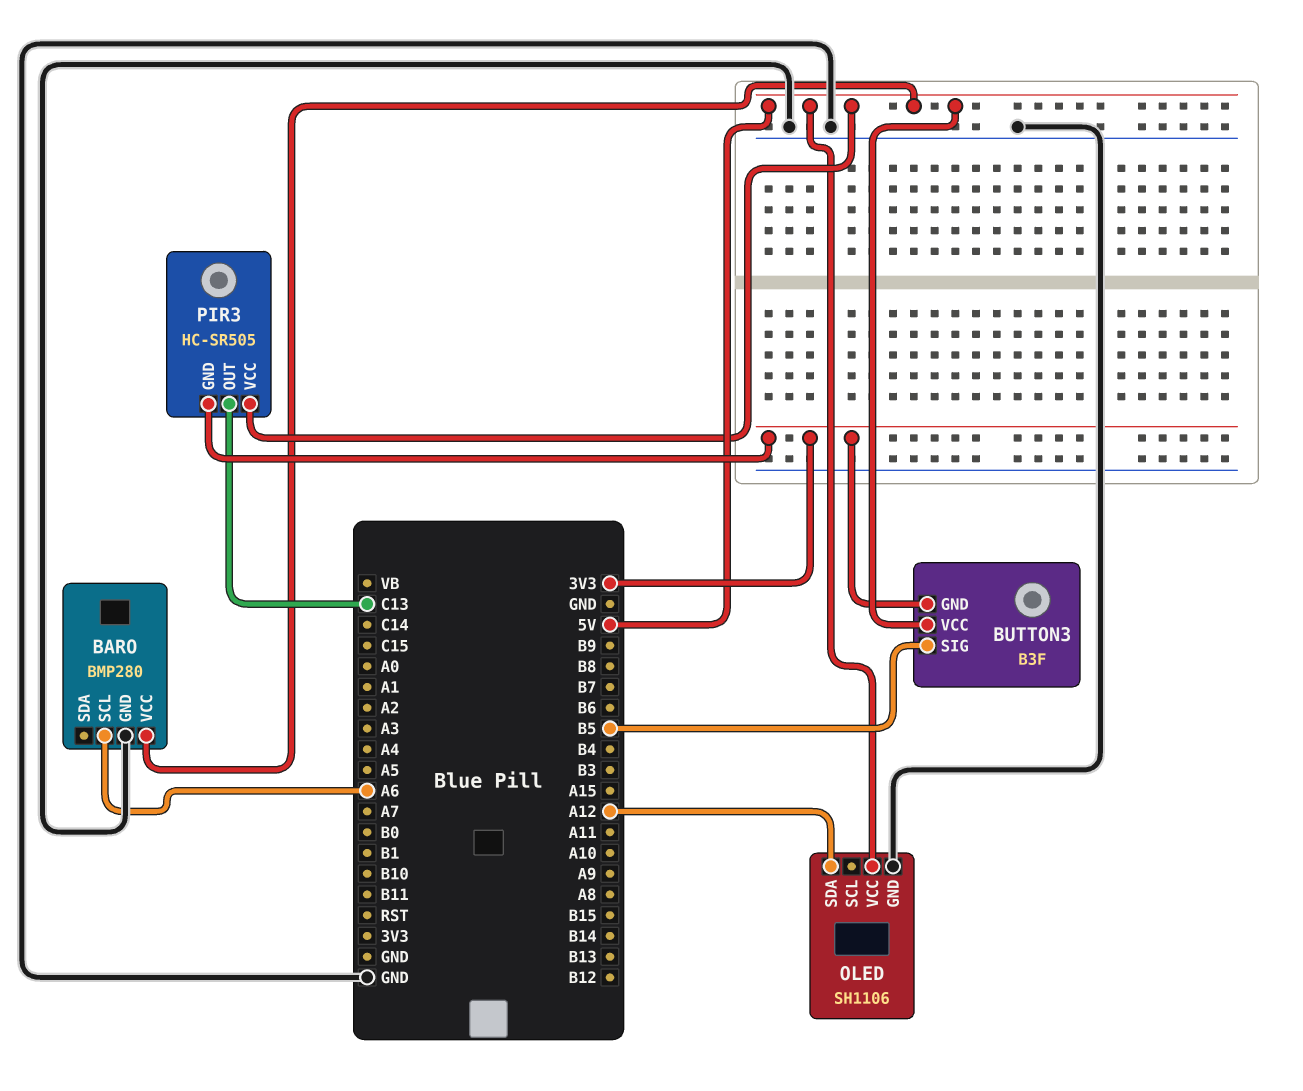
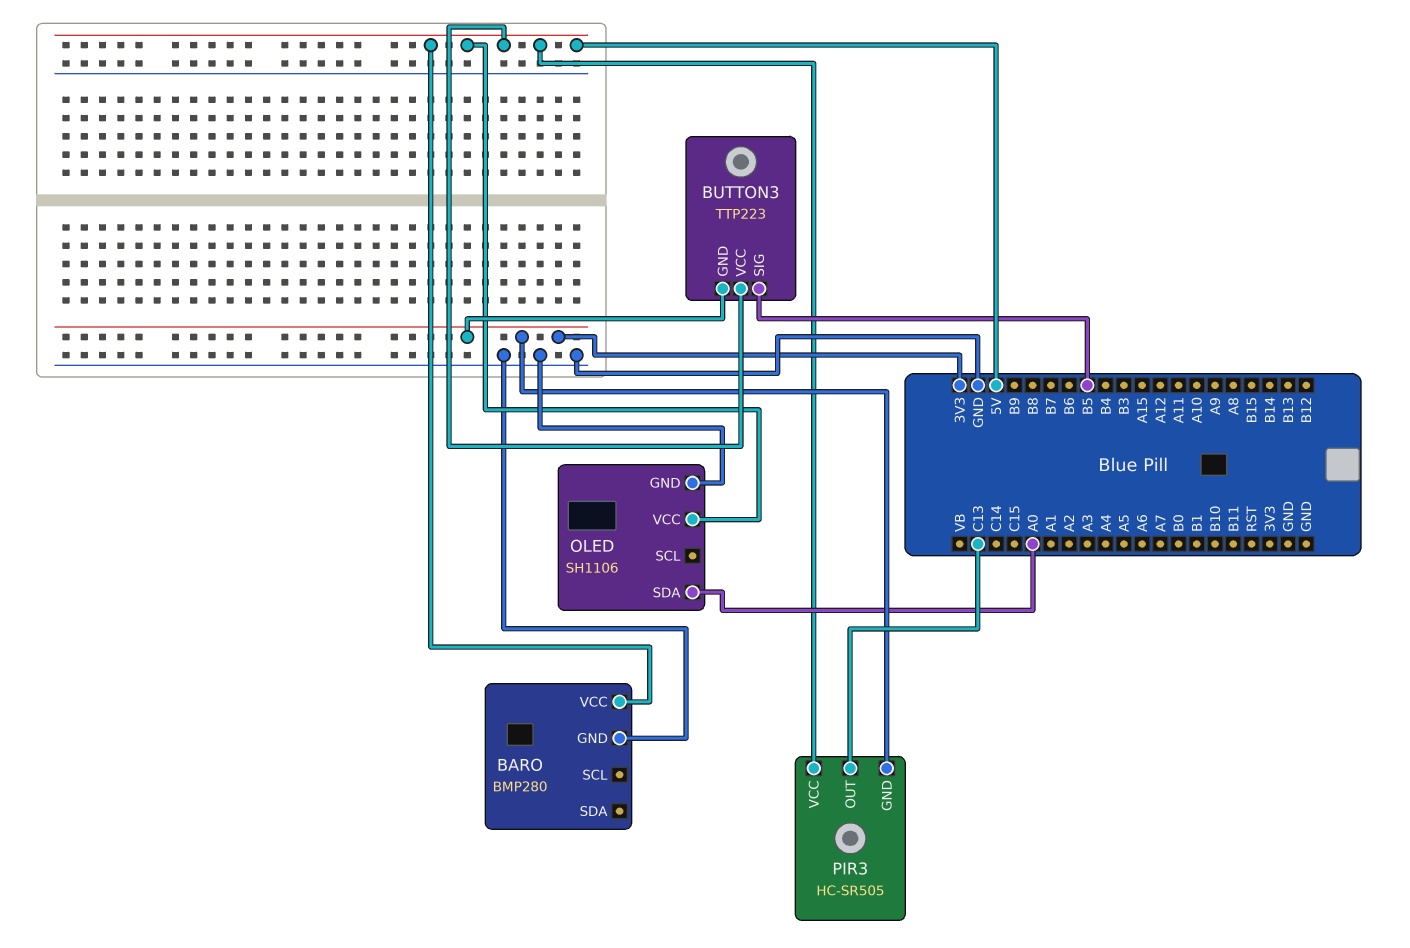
BARO pin SCL: A6 -> none
BUTTON3: B3F -> TTP223
OLED pin SDA: A12 -> A0

